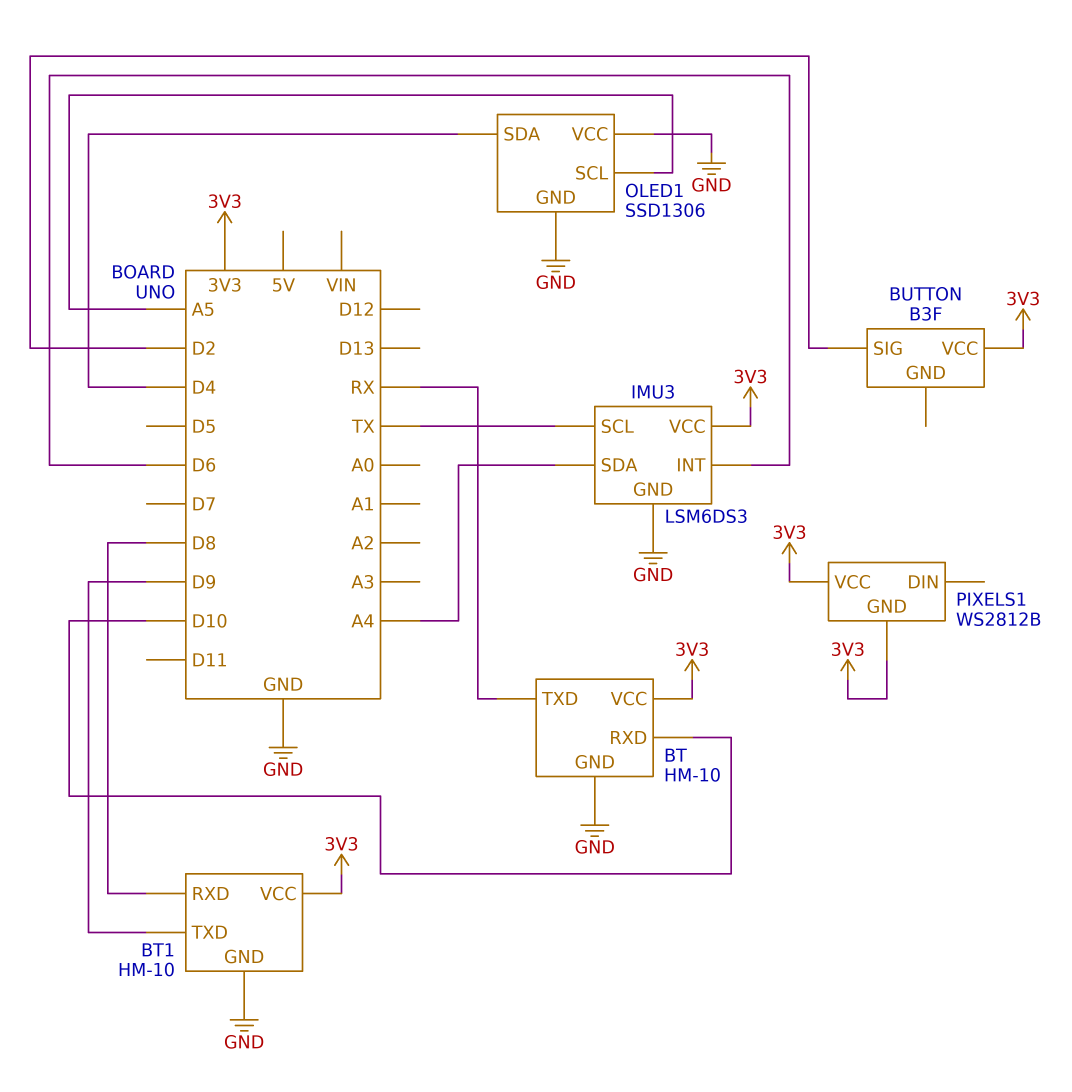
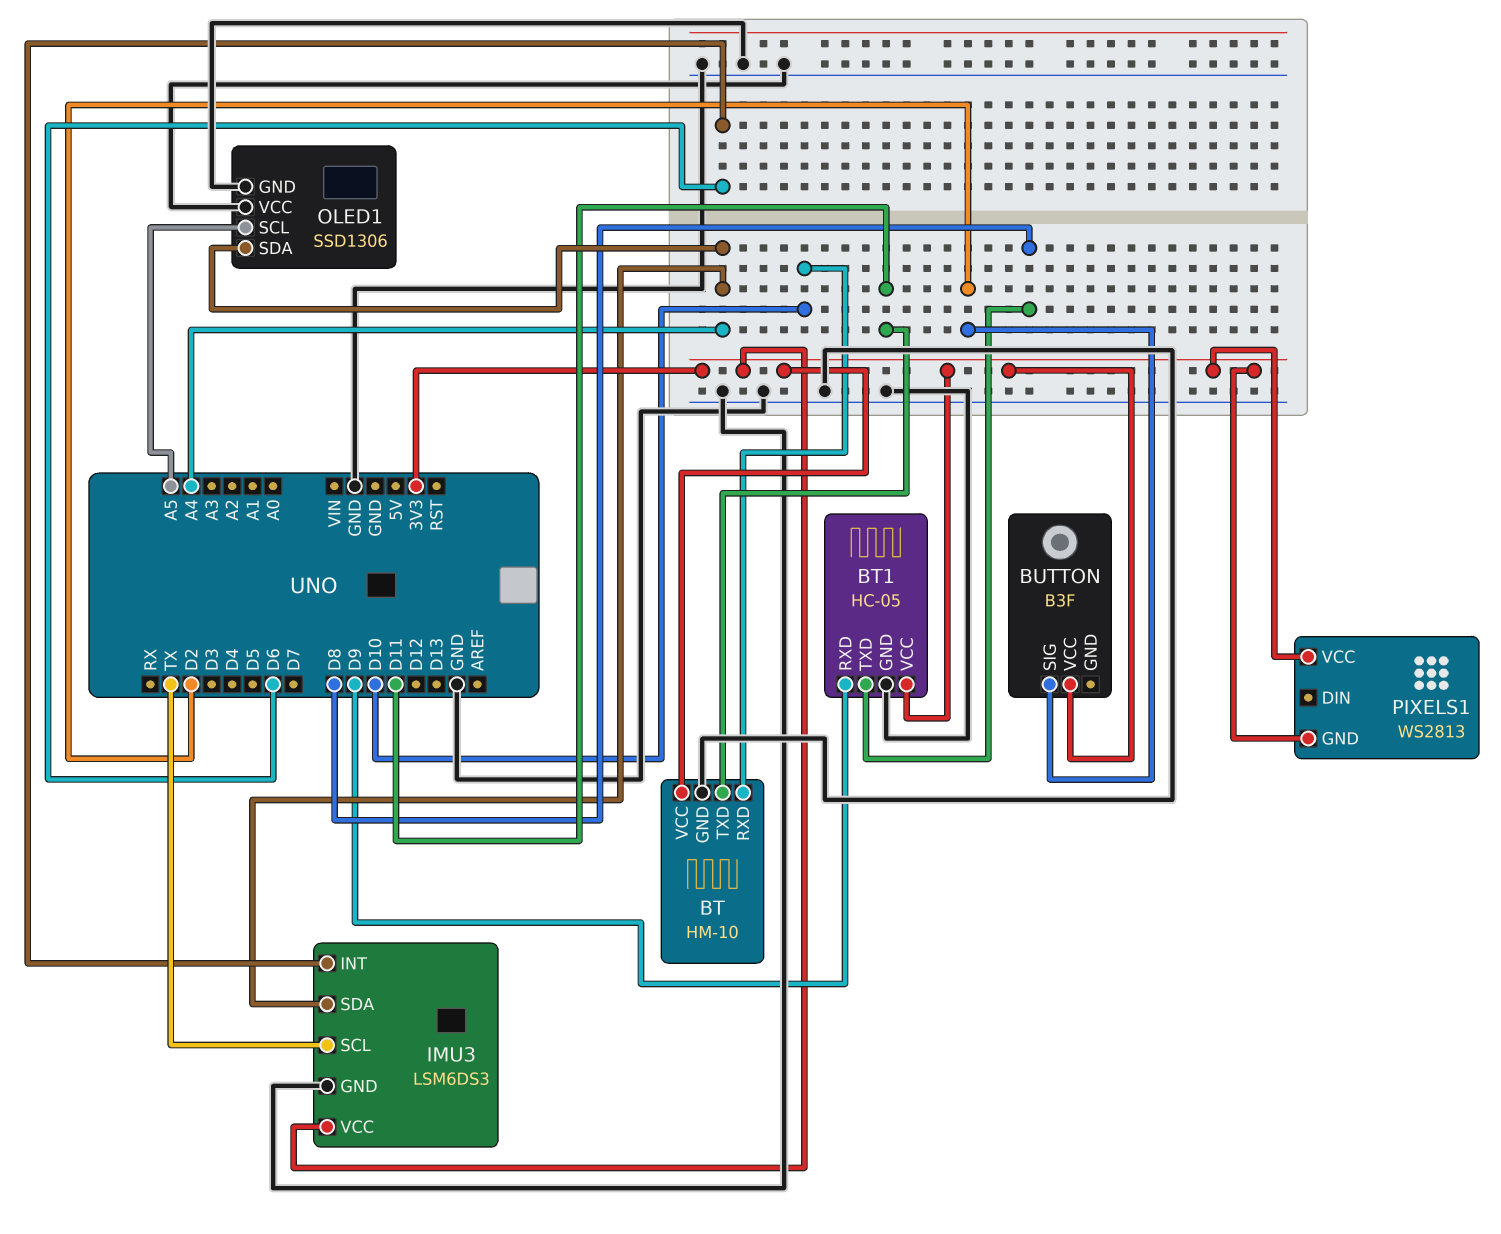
BT pin TXD: RX -> D11
BT1: HM-10 -> HC-05
BT1 pin RXD: D8 -> D9
BT1 pin TXD: D9 -> D8
OLED1 pin SDA: D4 -> A4
PIXELS1: WS2812B -> WS2813

